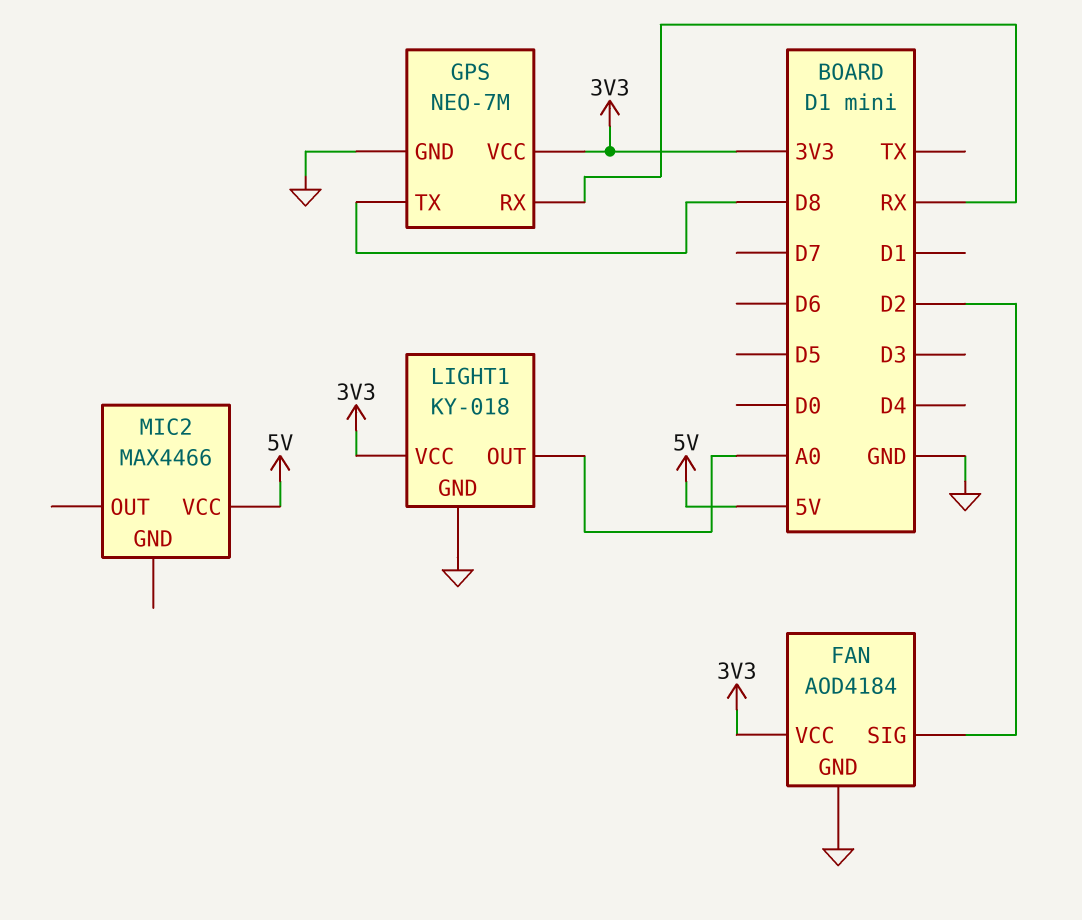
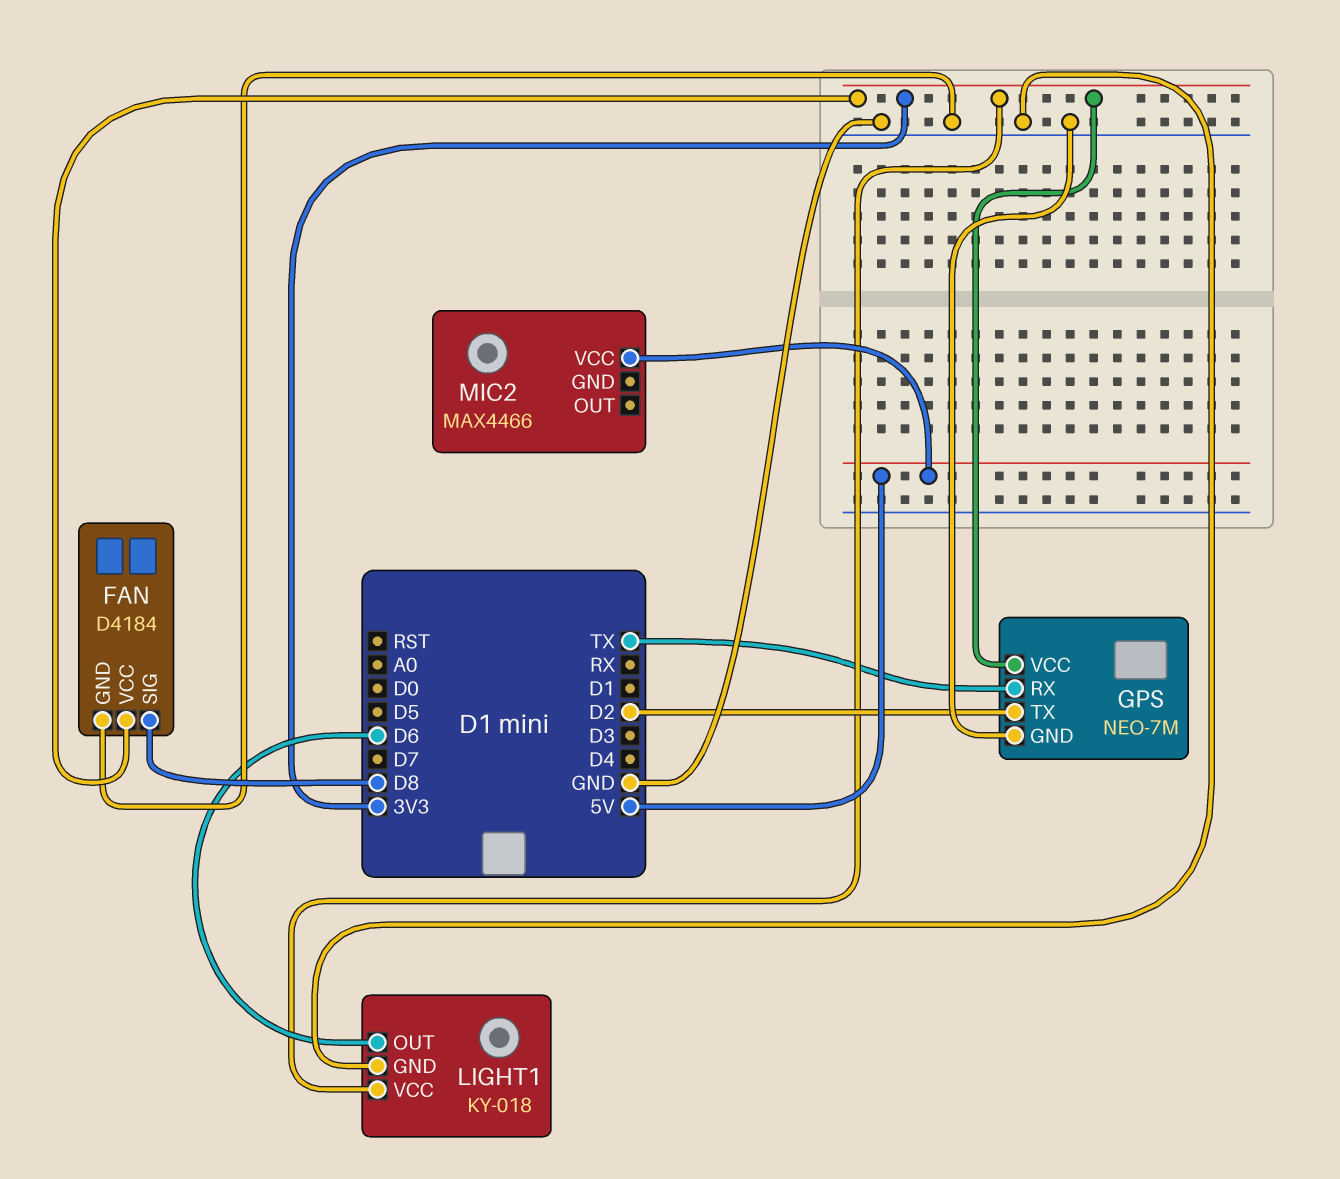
FAN: AOD4184 -> D4184
FAN pin SIG: D2 -> D8
GPS pin RX: RX -> TX
GPS pin TX: D8 -> D2
LIGHT1 pin OUT: A0 -> D6

